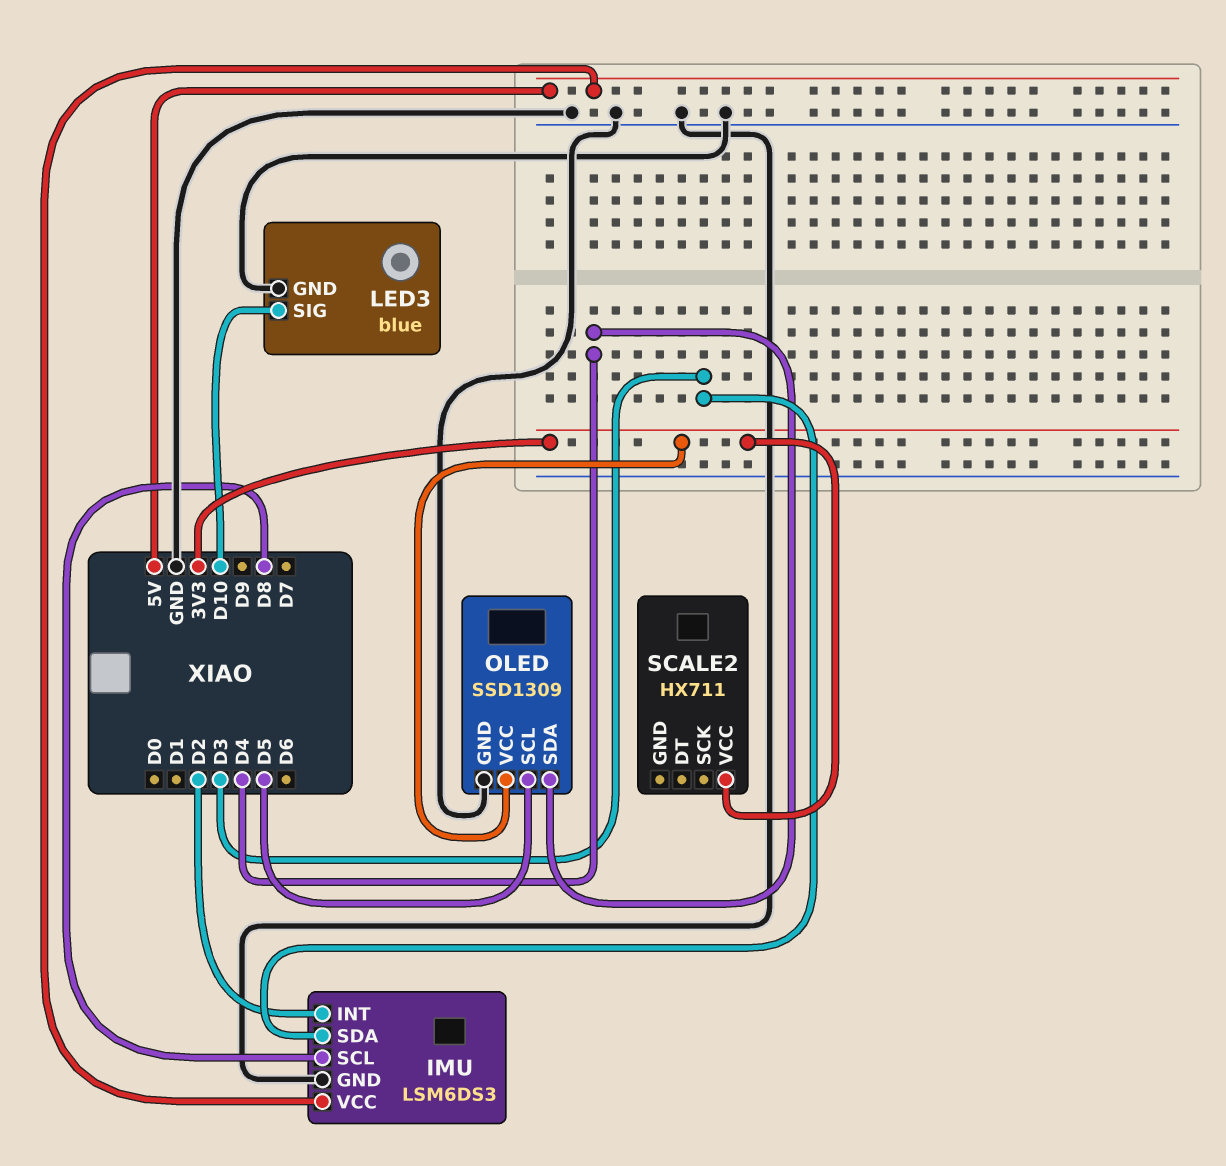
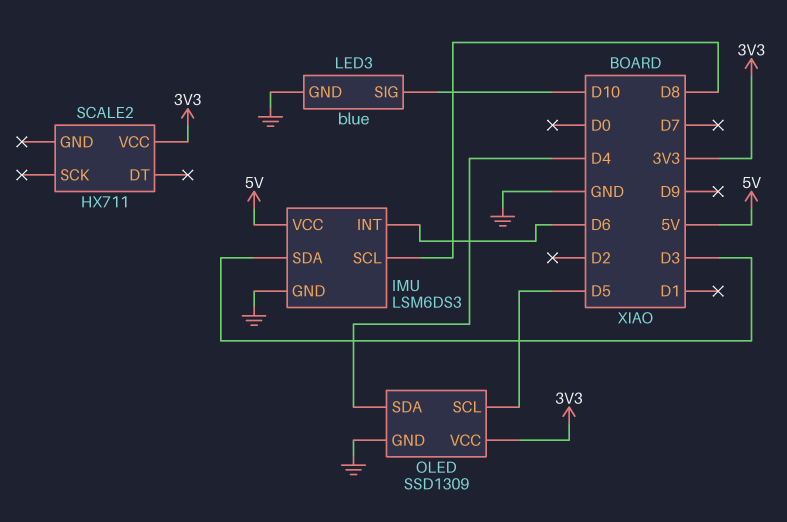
IMU pin INT: D2 -> D6

